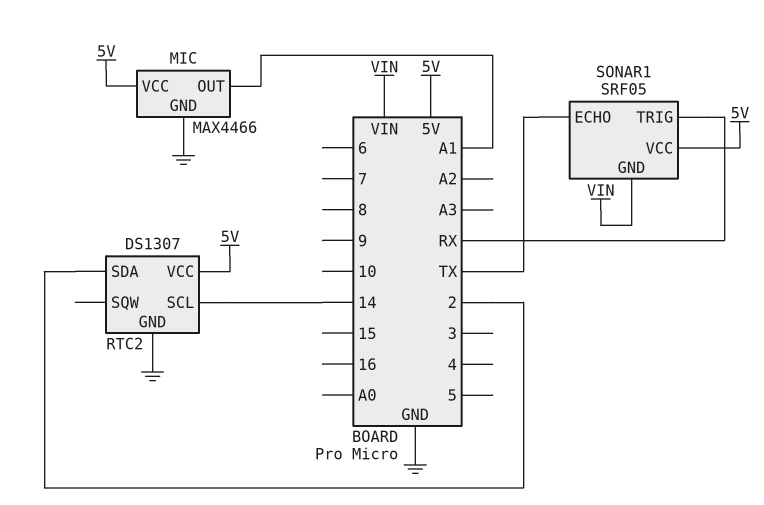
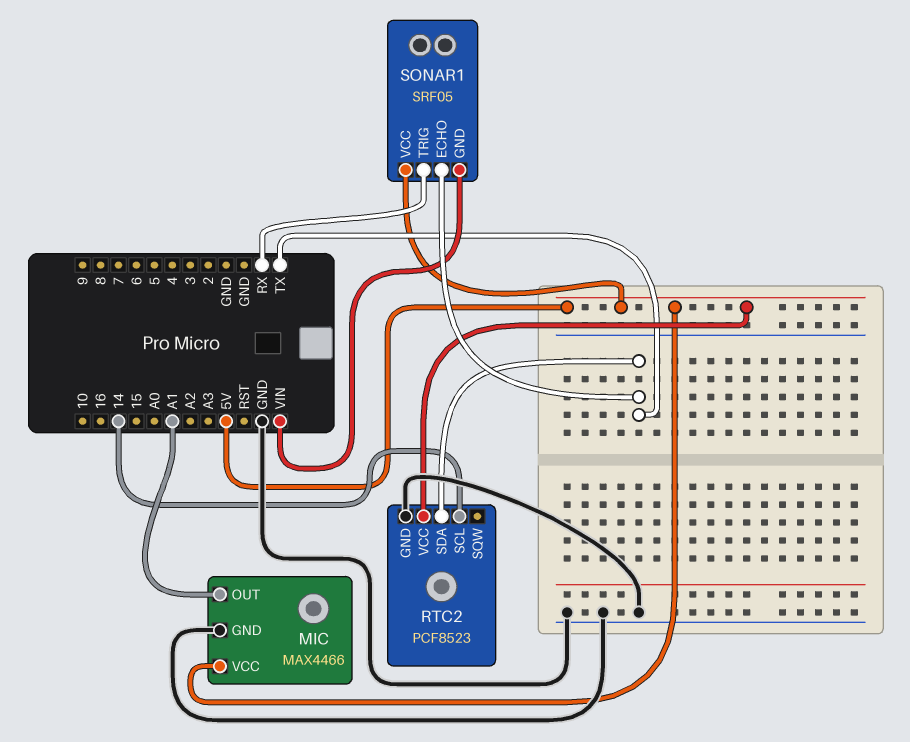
RTC2: DS1307 -> PCF8523
RTC2 pin SDA: 2 -> TX

